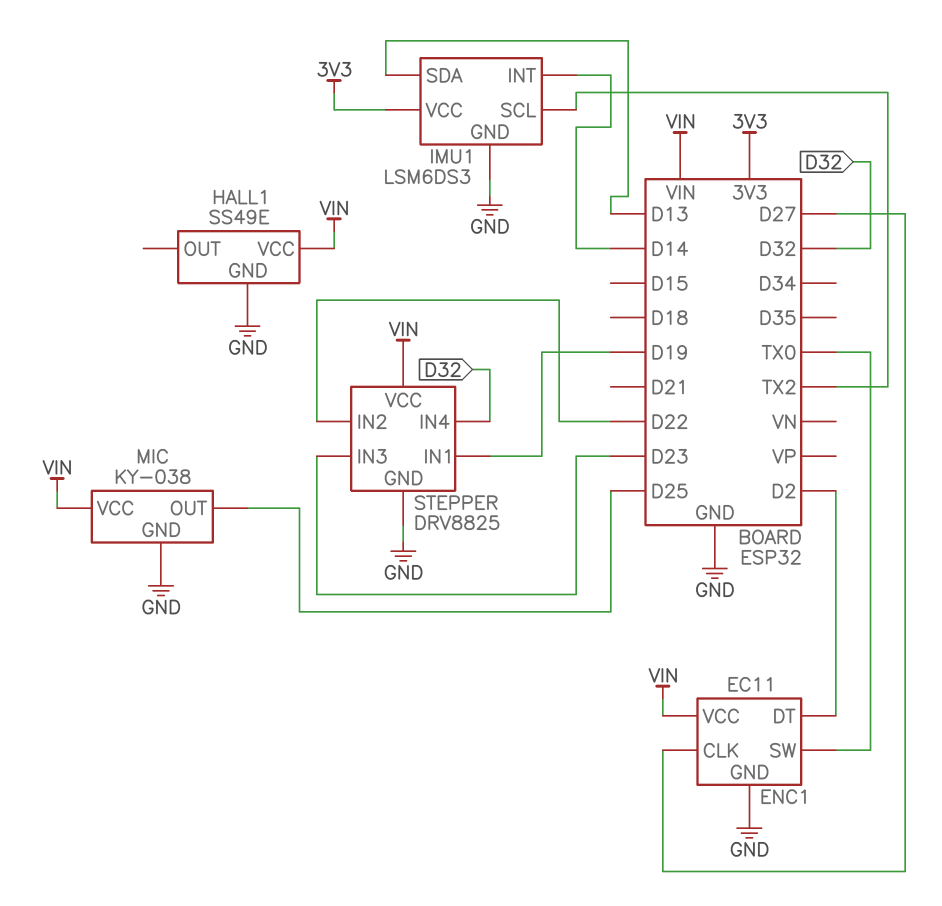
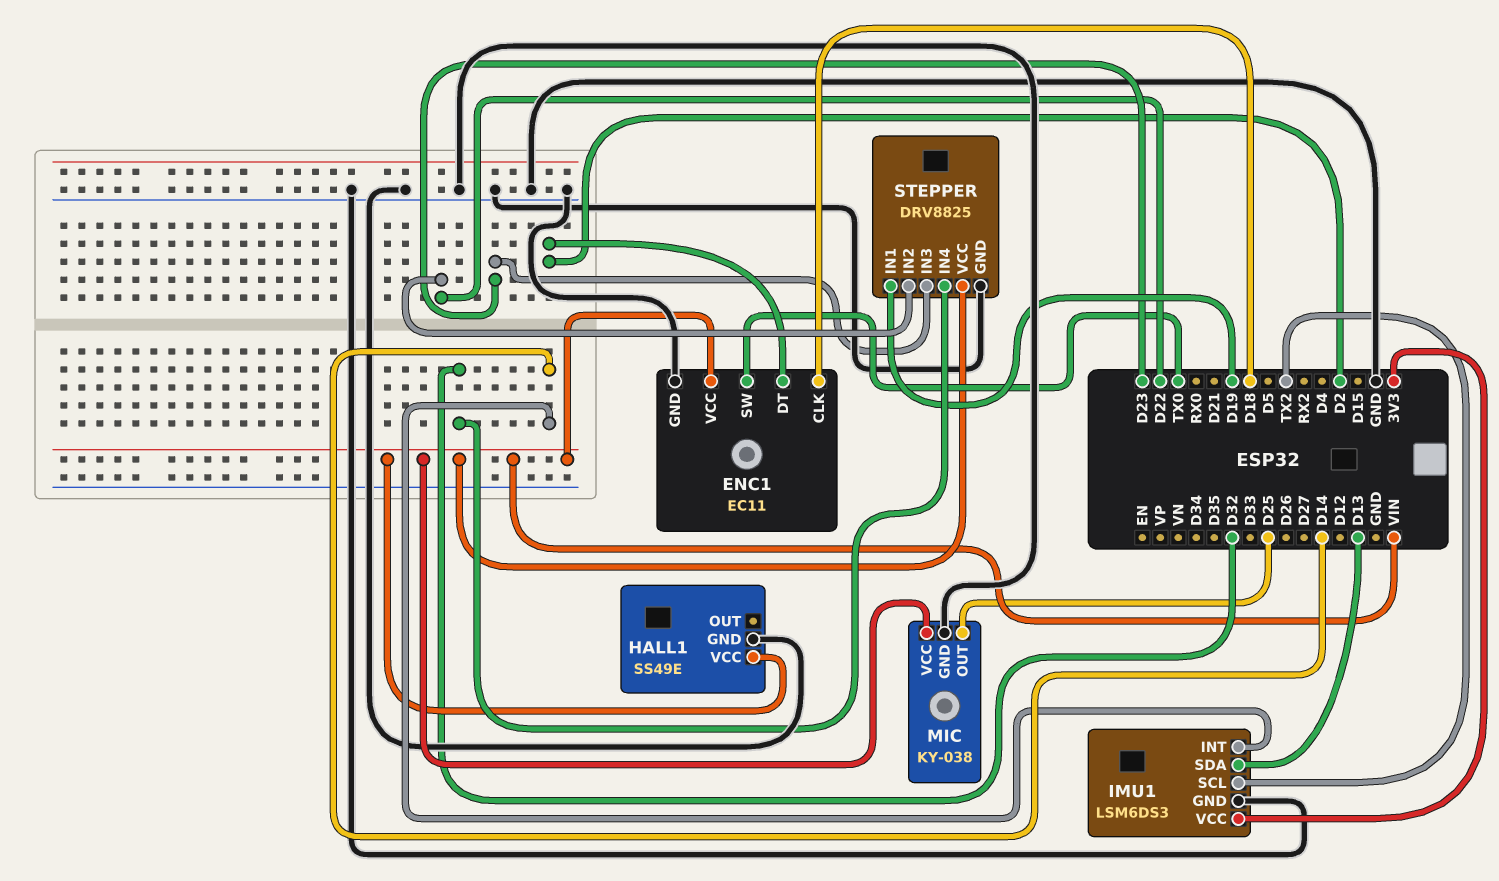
ENC1 pin CLK: D27 -> D18

